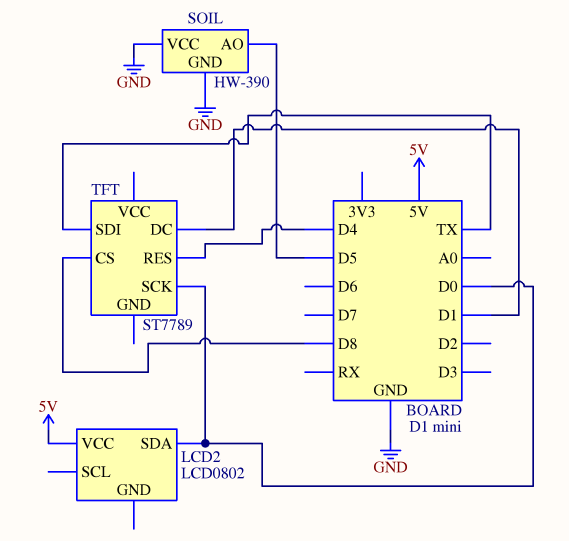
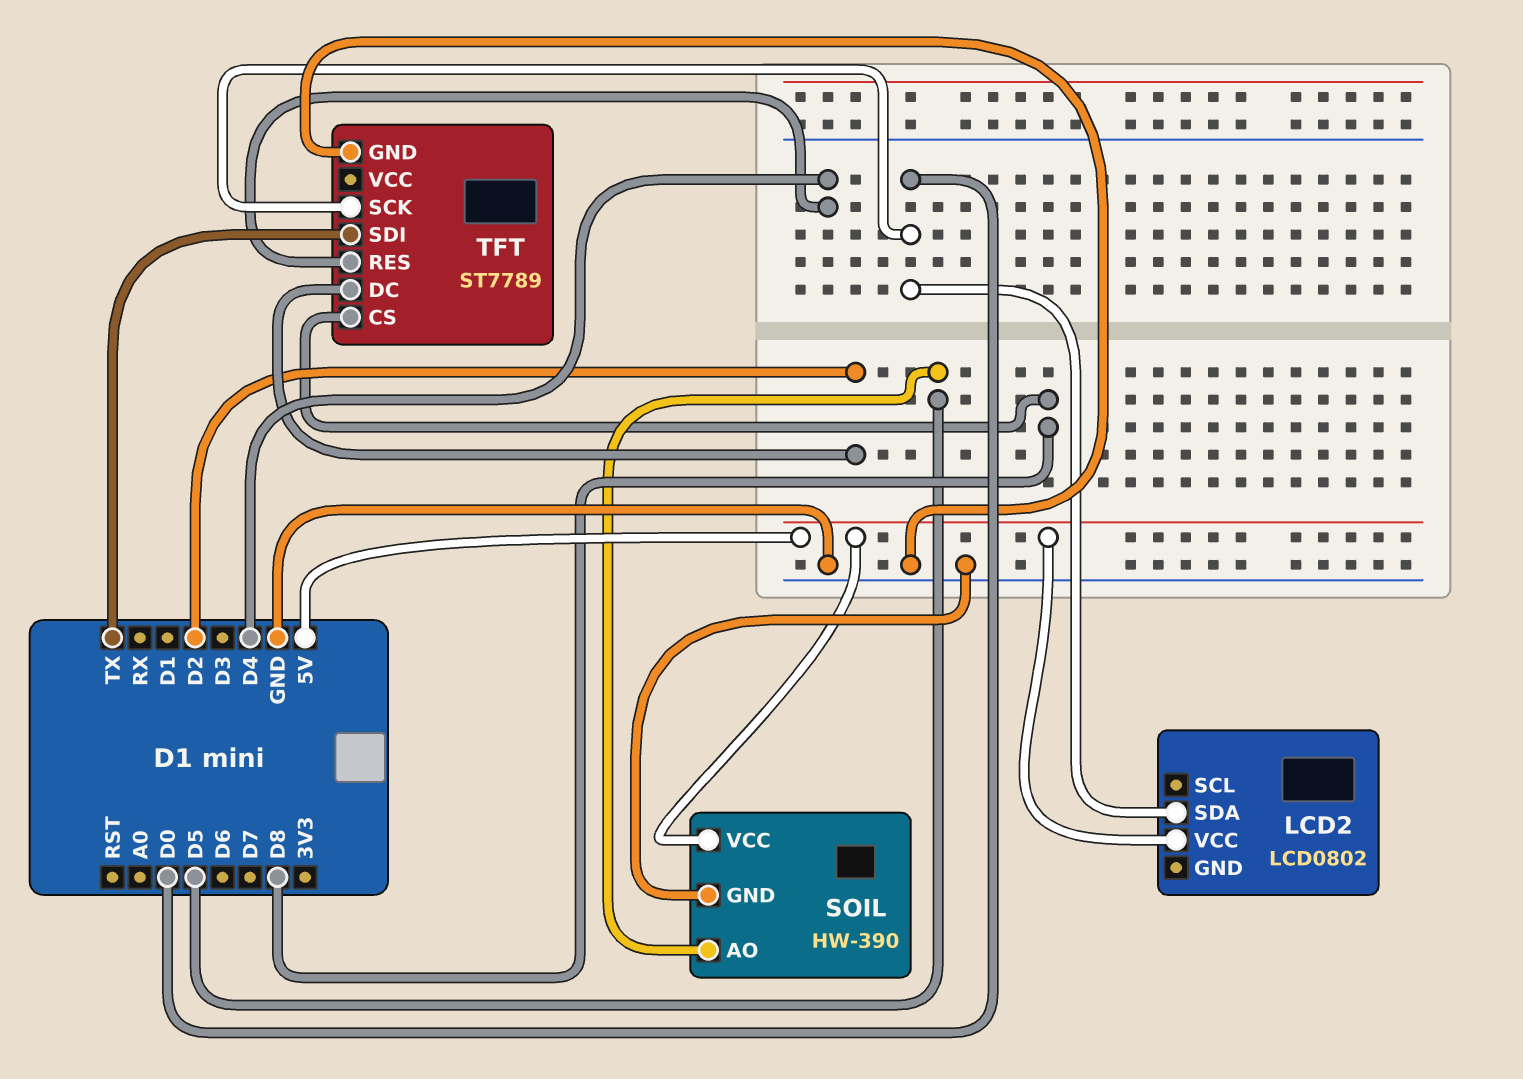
SOIL pin VCC: GND -> 5V
TFT pin DC: D1 -> D2
TFT pin GND: none -> GND

